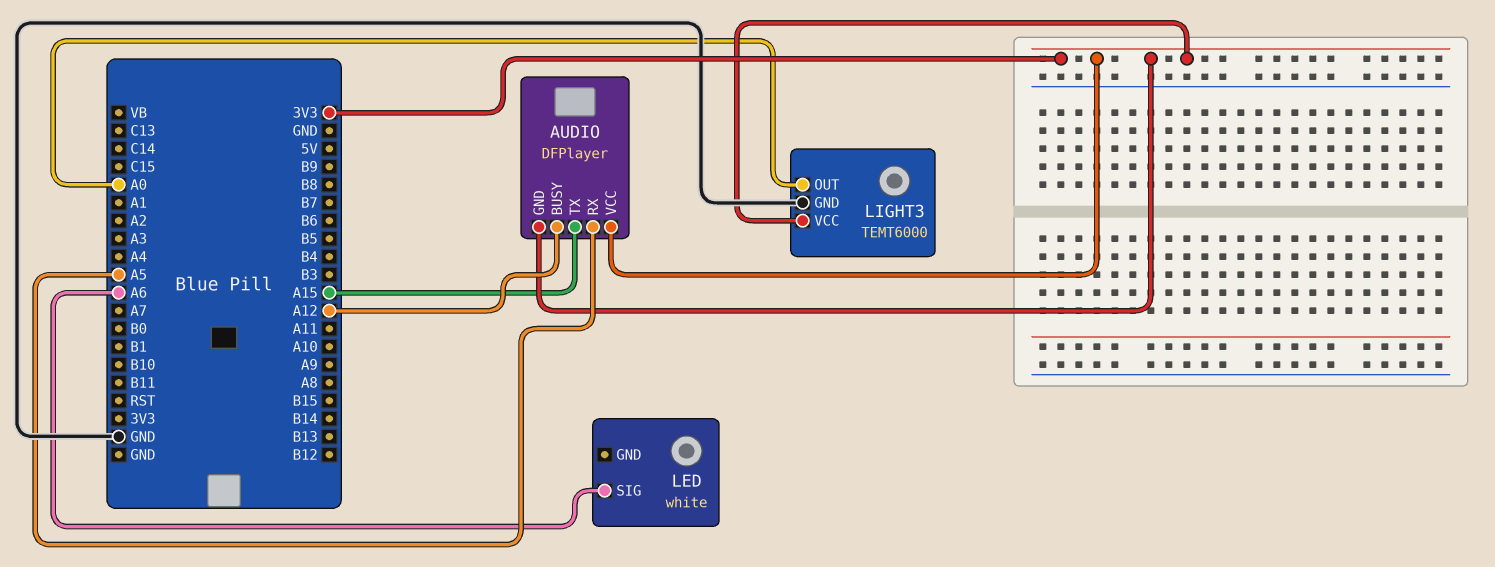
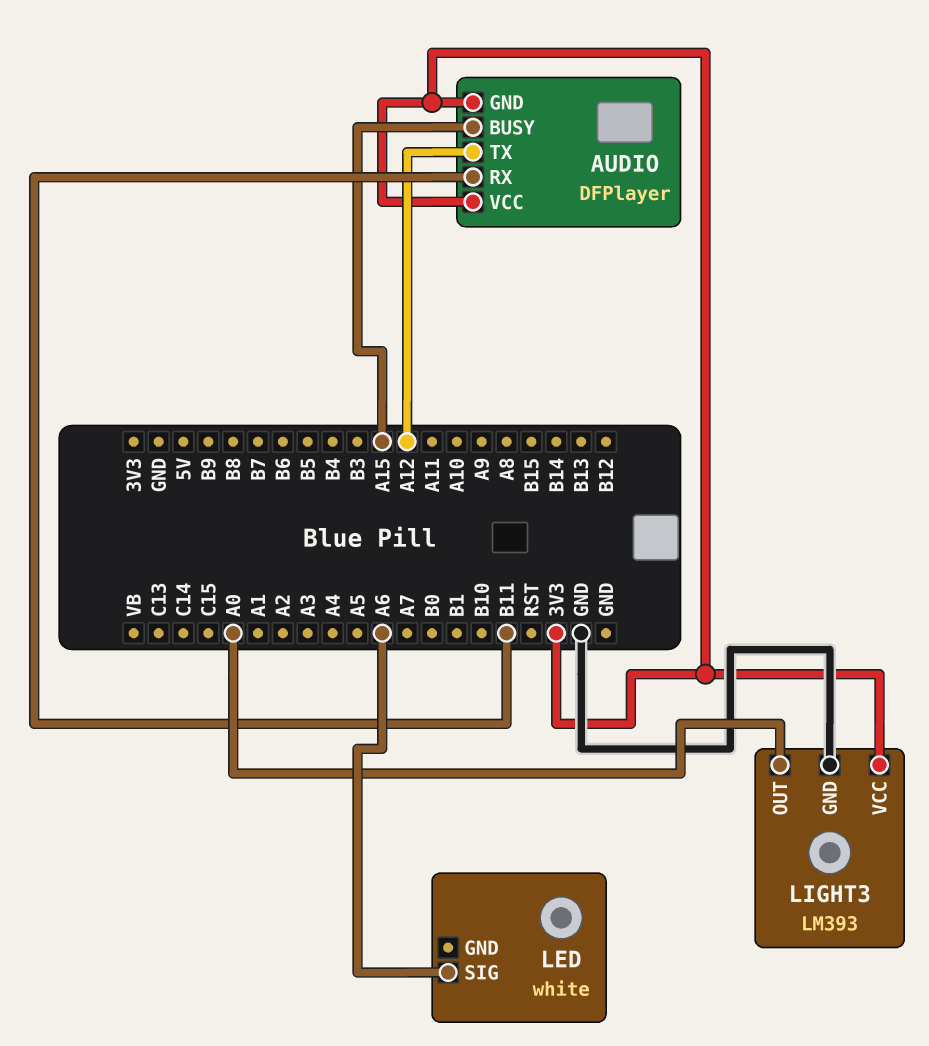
AUDIO pin BUSY: A12 -> A15
AUDIO pin RX: A5 -> B11
AUDIO pin TX: A15 -> A12
LIGHT3: TEMT6000 -> LM393

